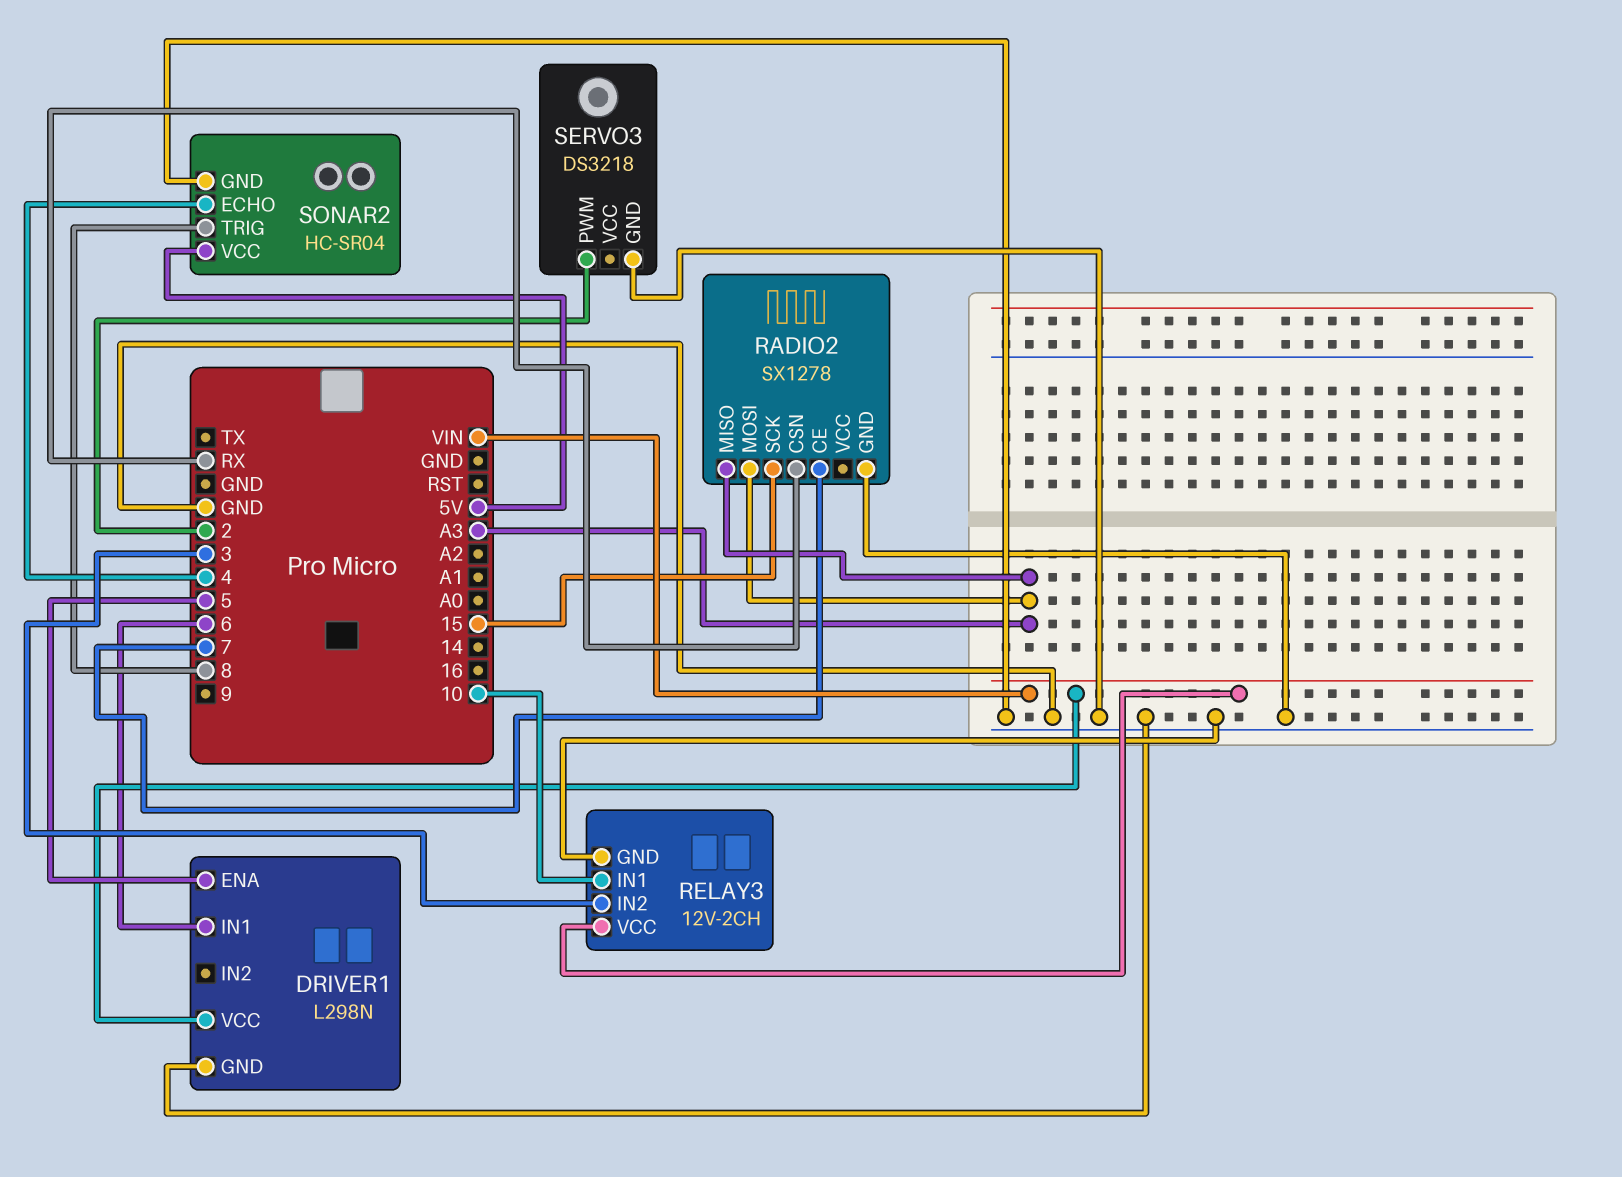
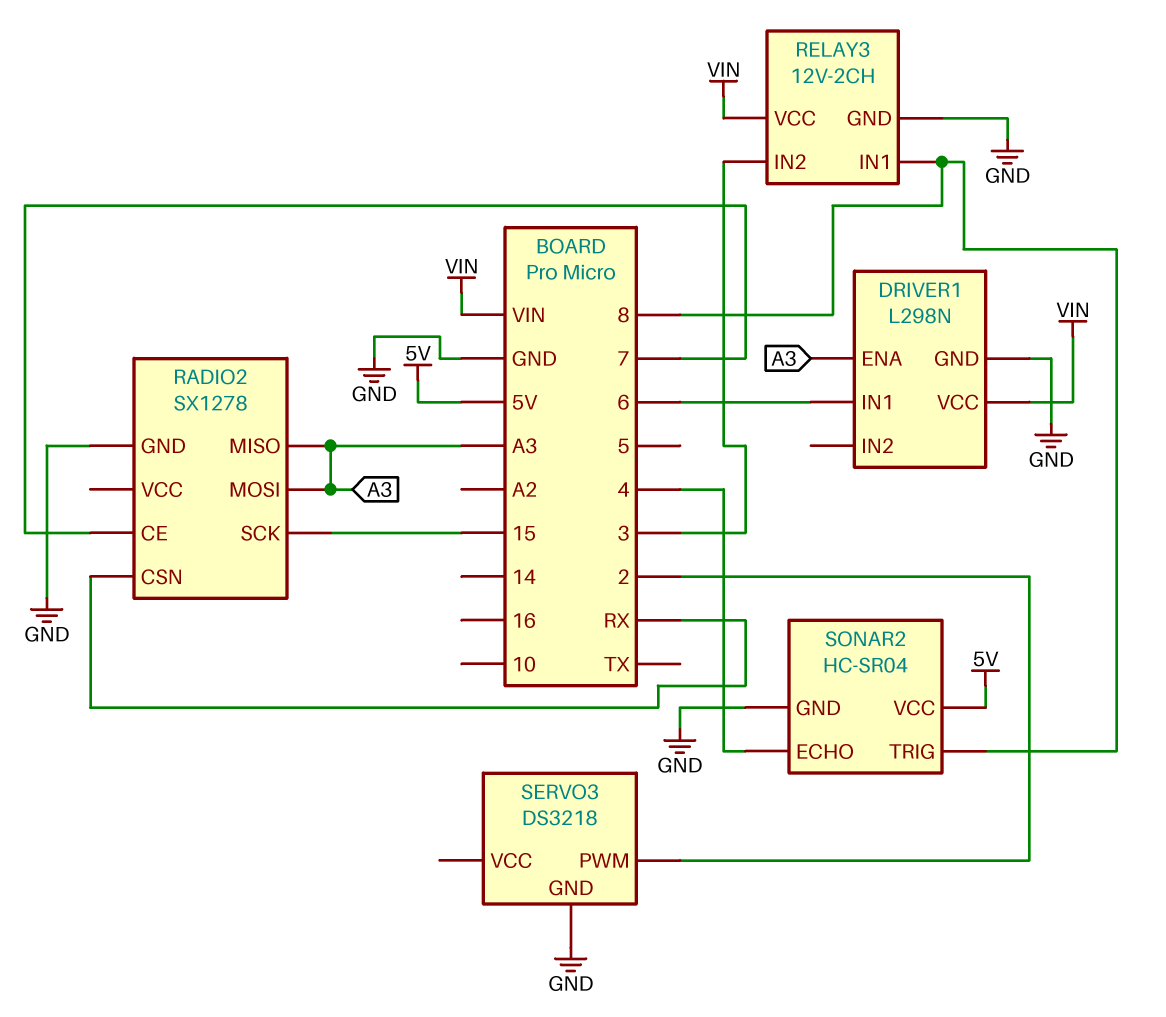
DRIVER1 pin ENA: 5 -> A3
RELAY3 pin IN1: 10 -> 8

